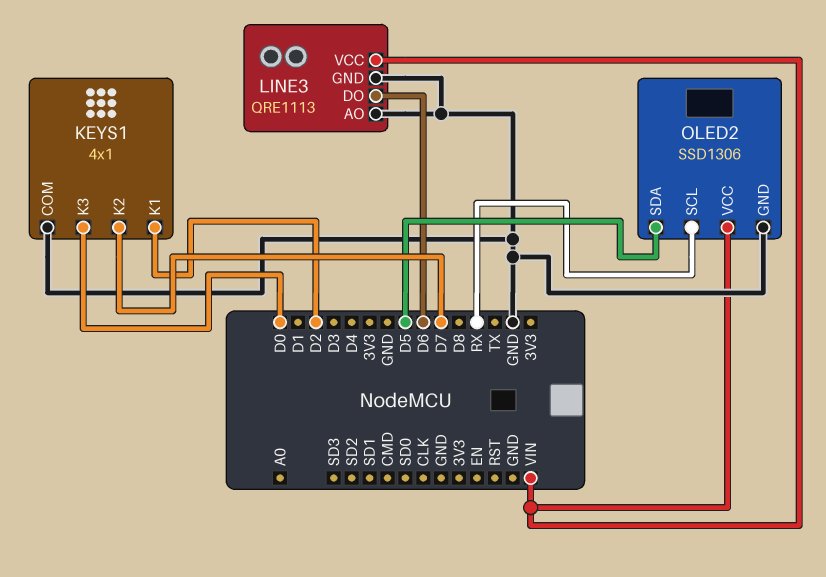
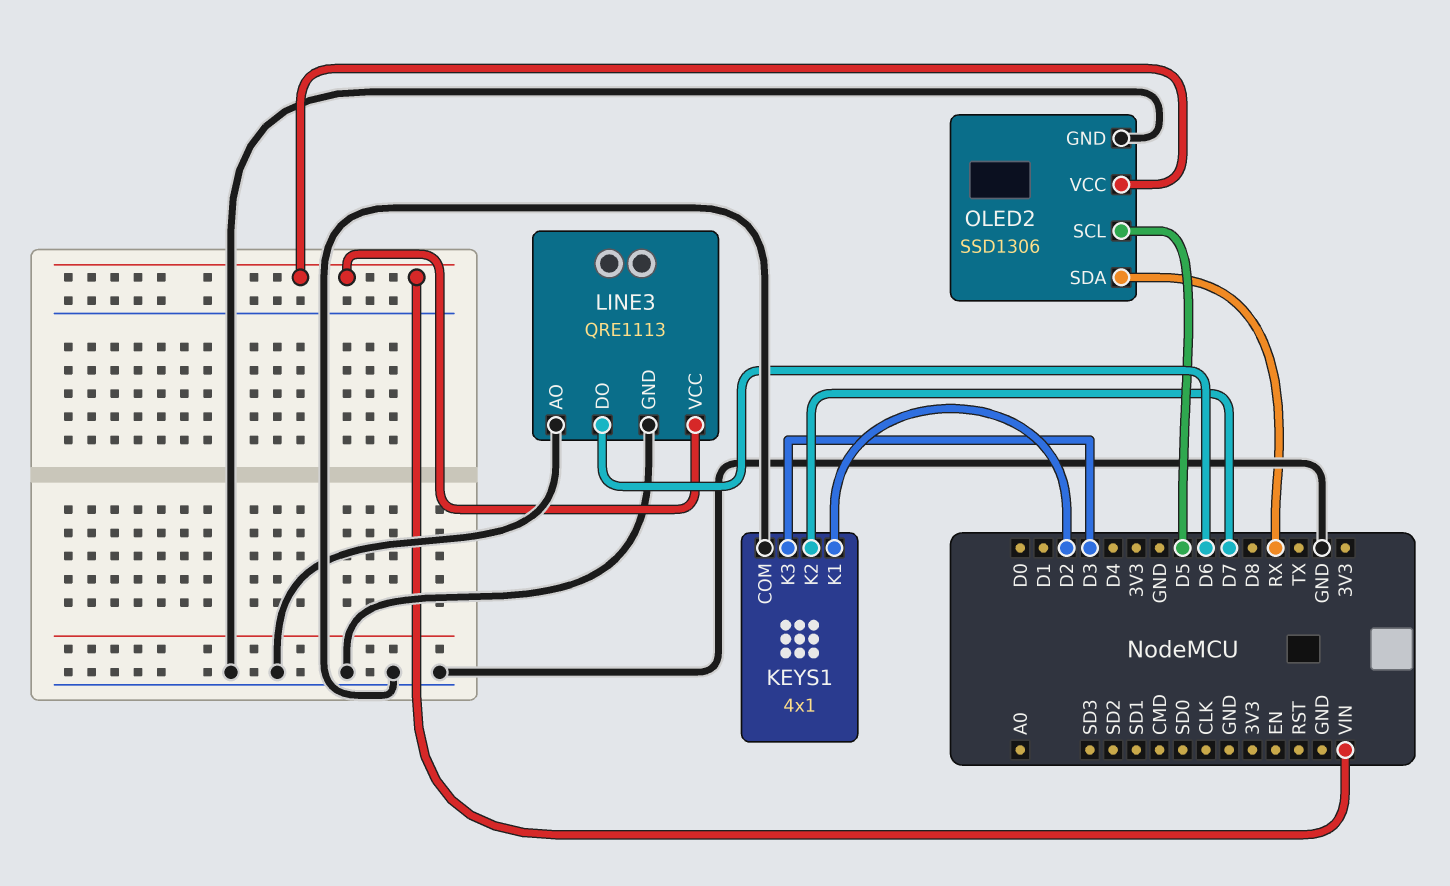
KEYS1 pin K3: D0 -> D3
OLED2 pin SCL: RX -> D5
OLED2 pin SDA: D5 -> RX

